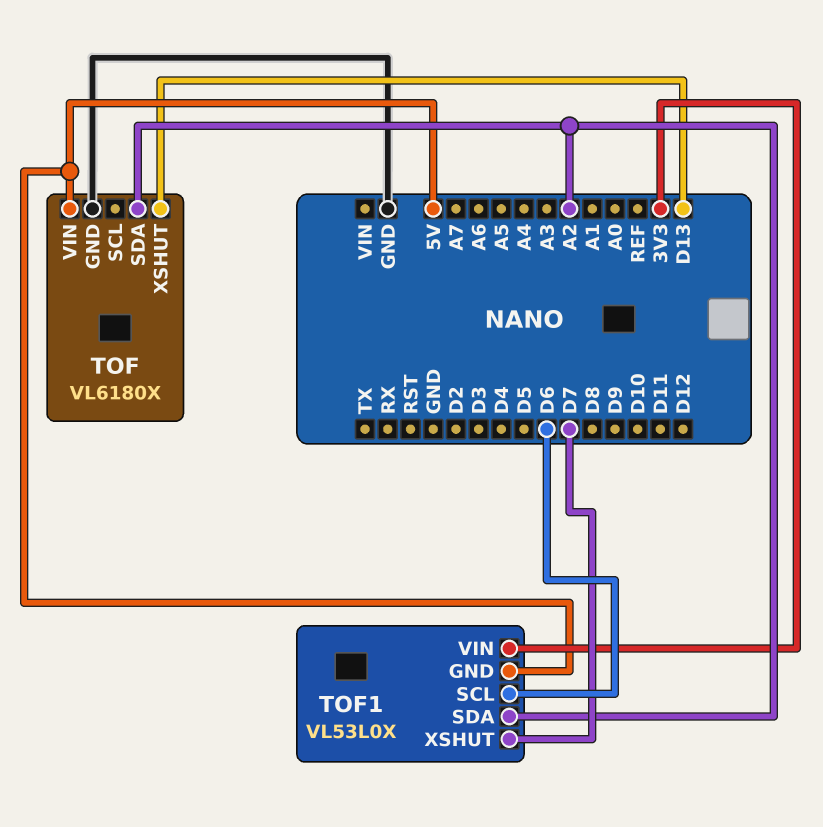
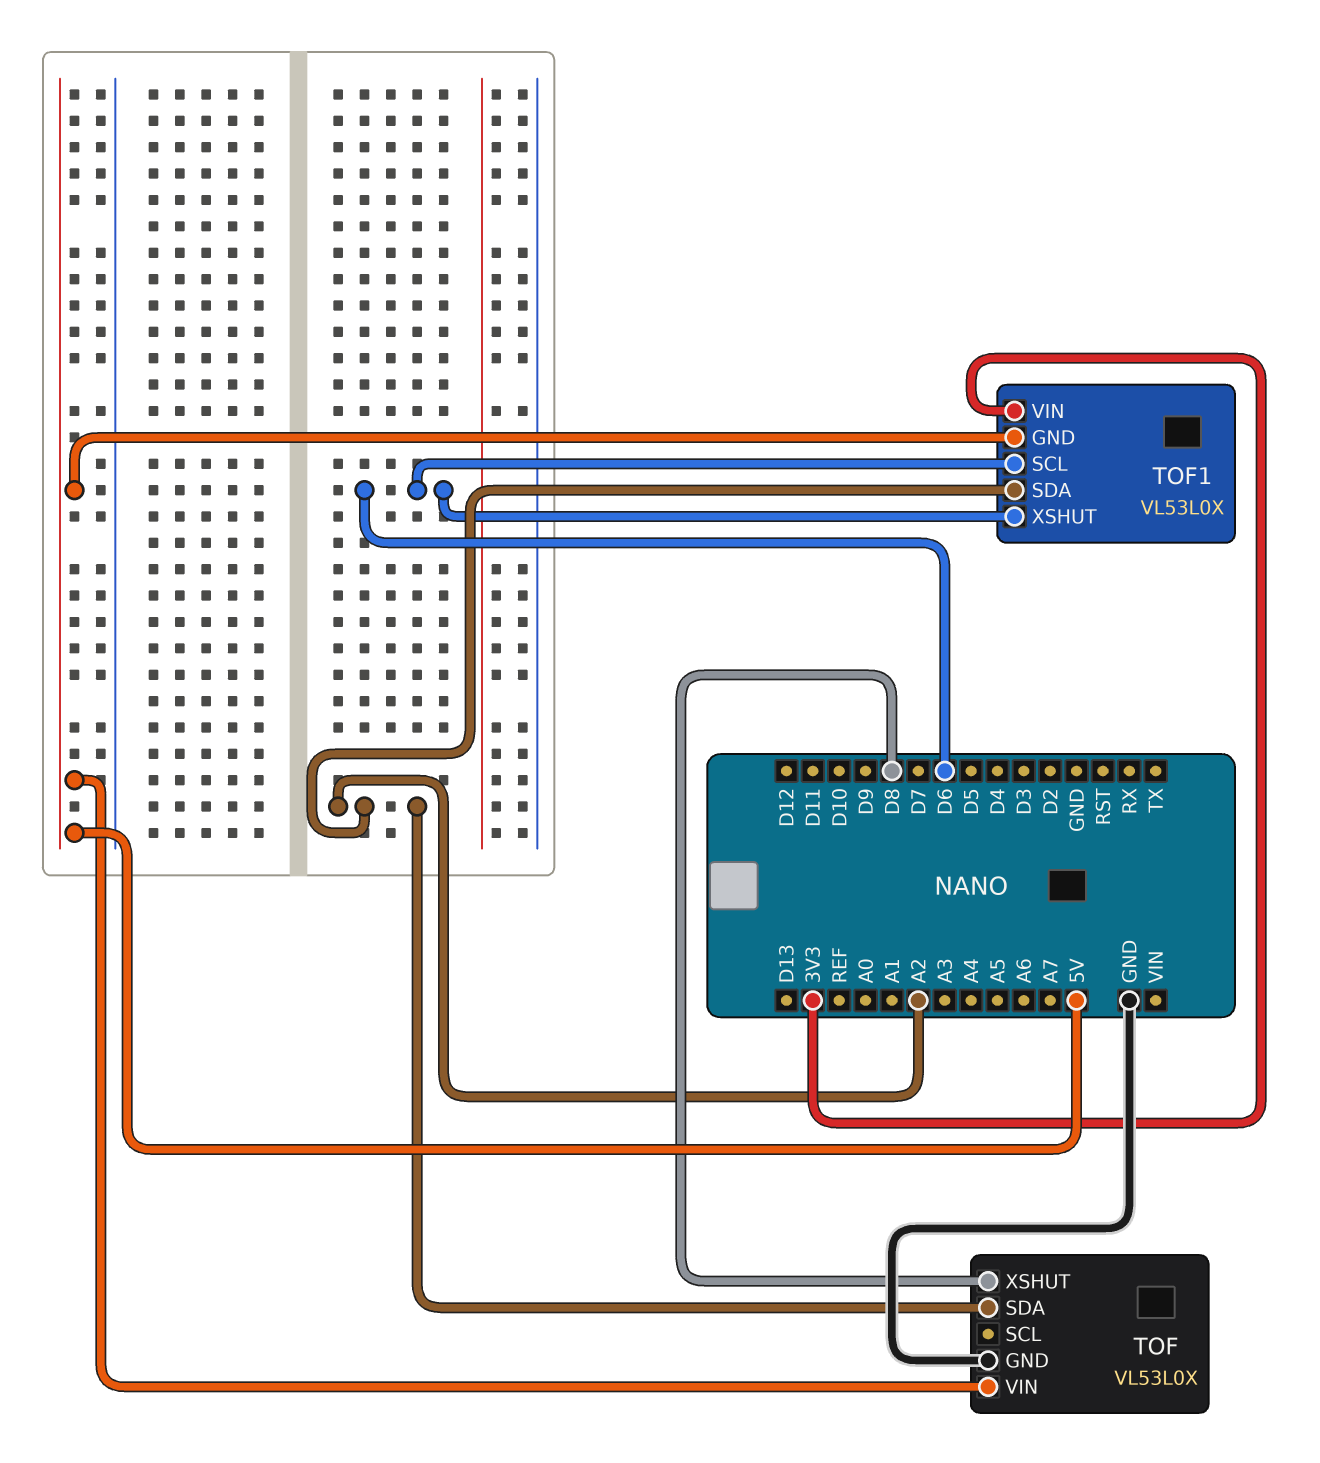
TOF: VL6180X -> VL53L0X
TOF pin XSHUT: D13 -> D8
TOF1 pin XSHUT: D7 -> D6

